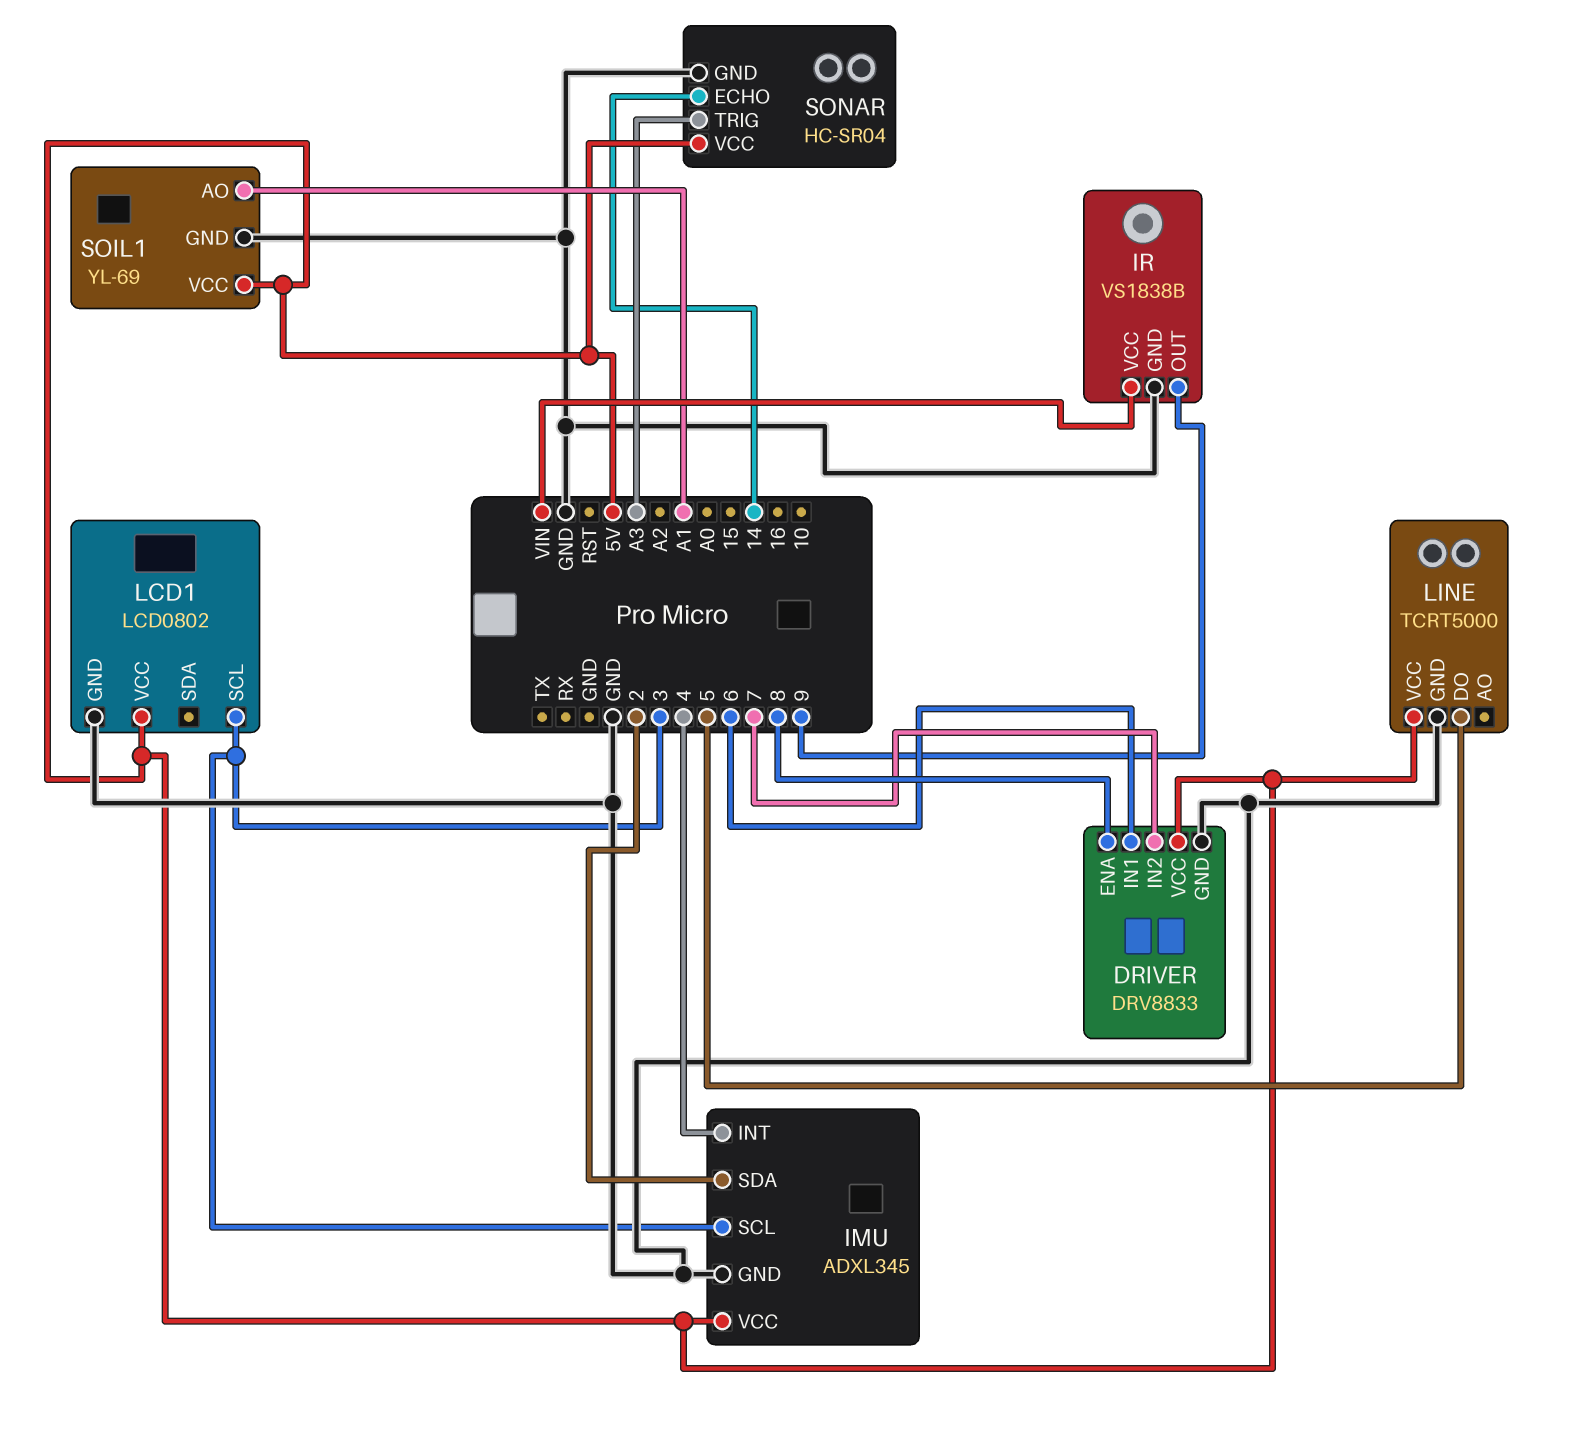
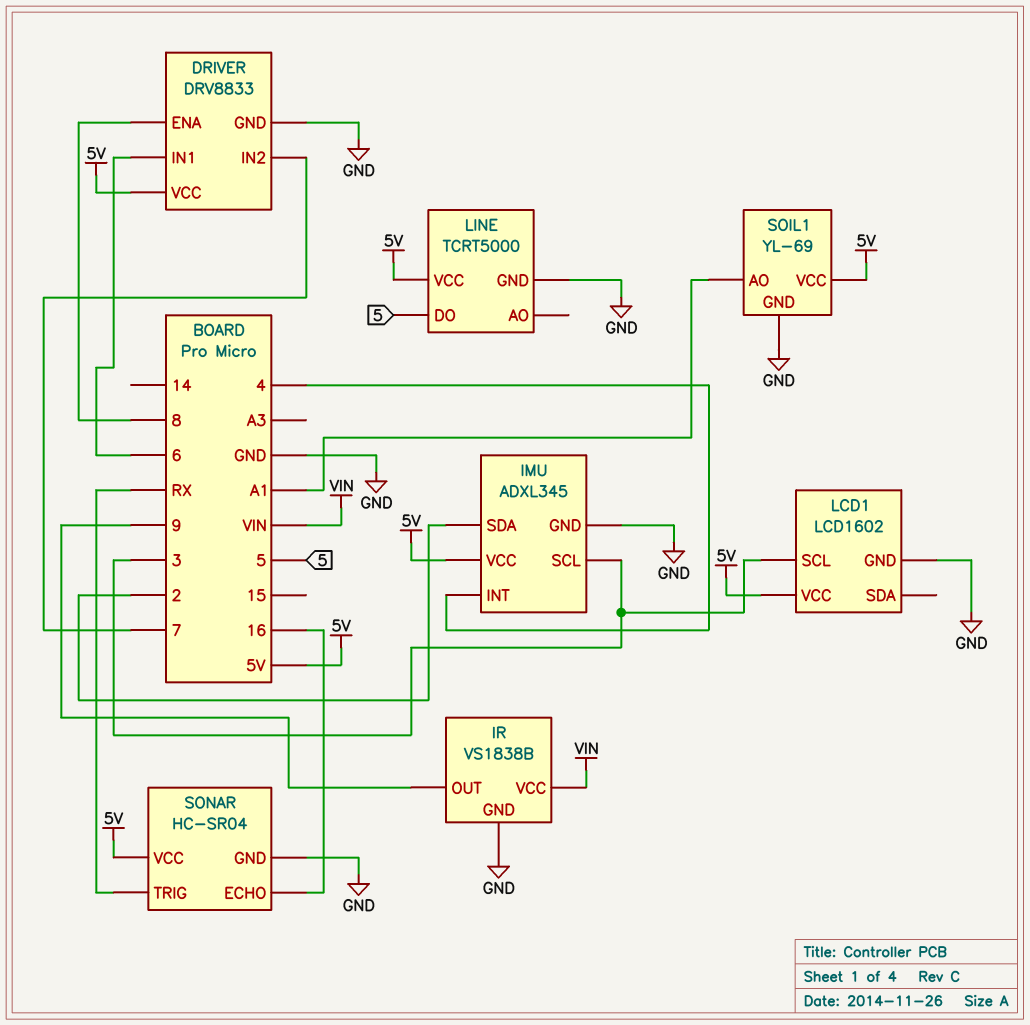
LCD1: LCD0802 -> LCD1602
SONAR pin ECHO: 14 -> 16
SONAR pin TRIG: A3 -> RX

